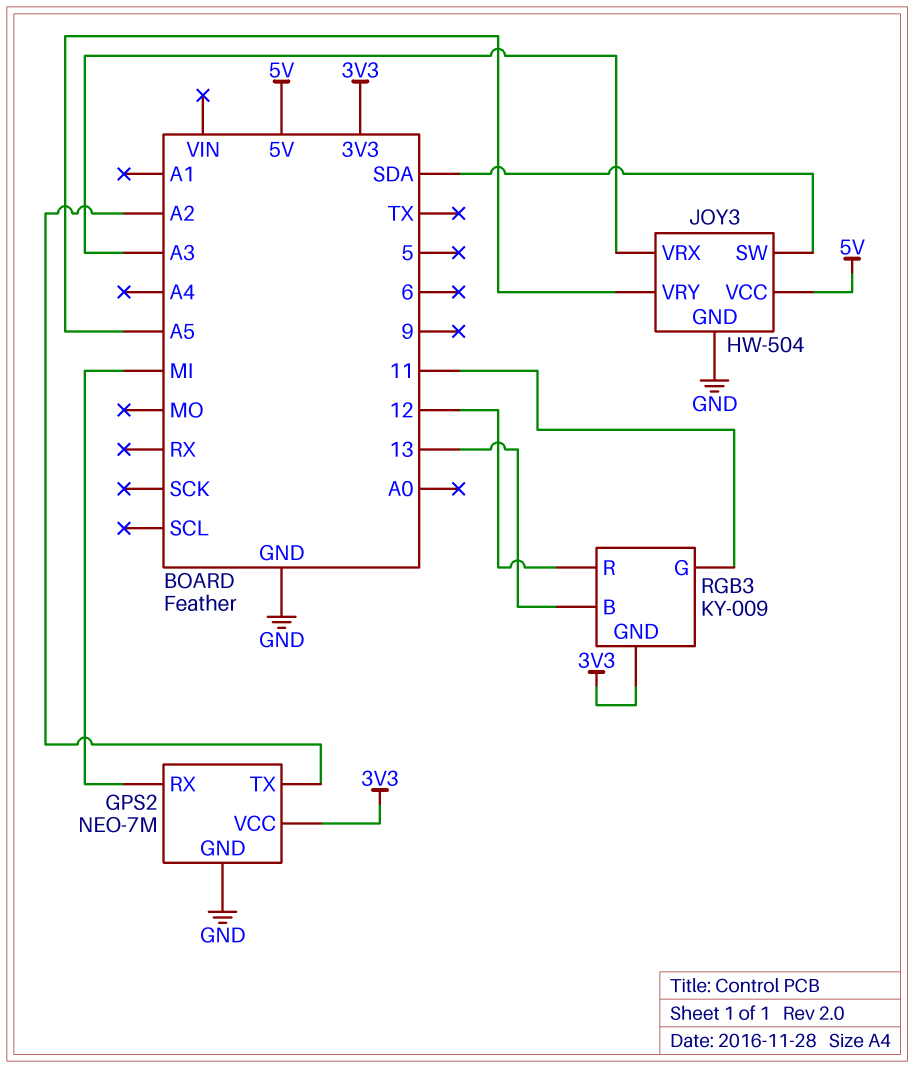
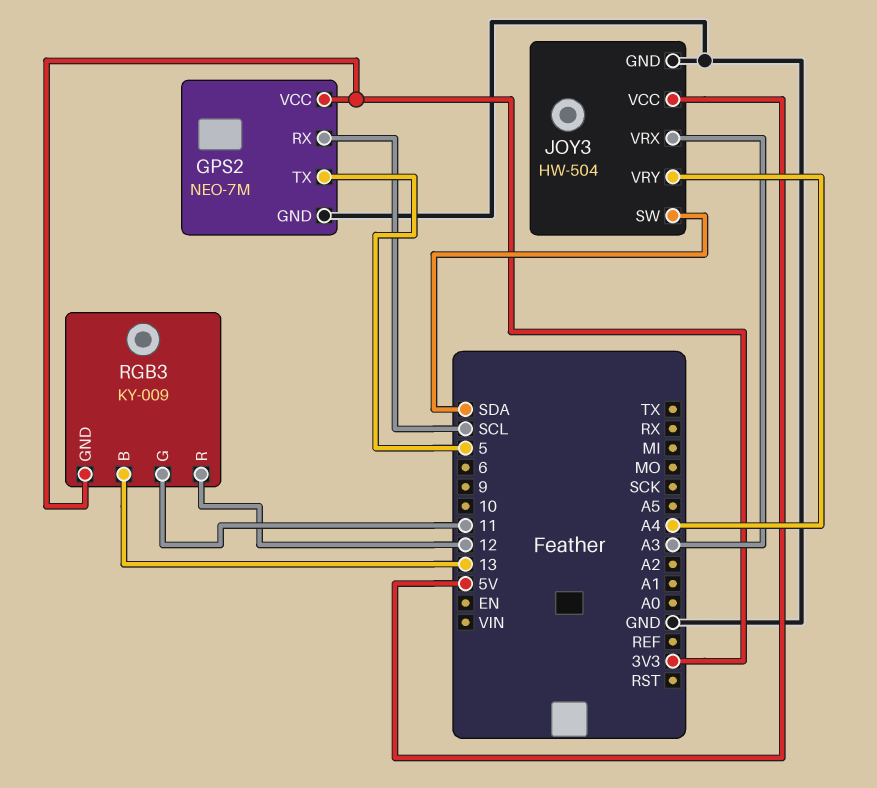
GPS2 pin RX: MI -> SCL
GPS2 pin TX: A2 -> 5
JOY3 pin VRY: A5 -> A4

